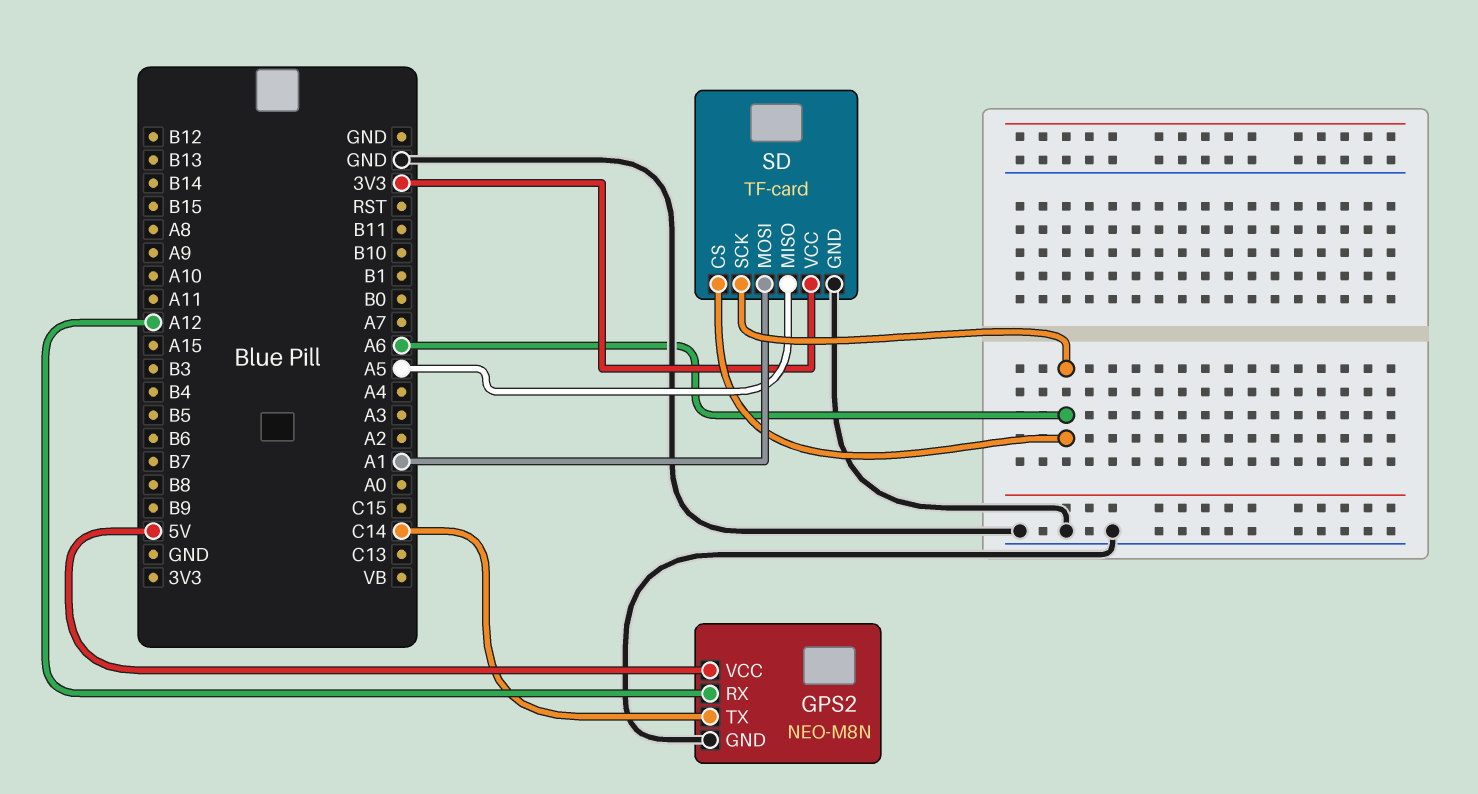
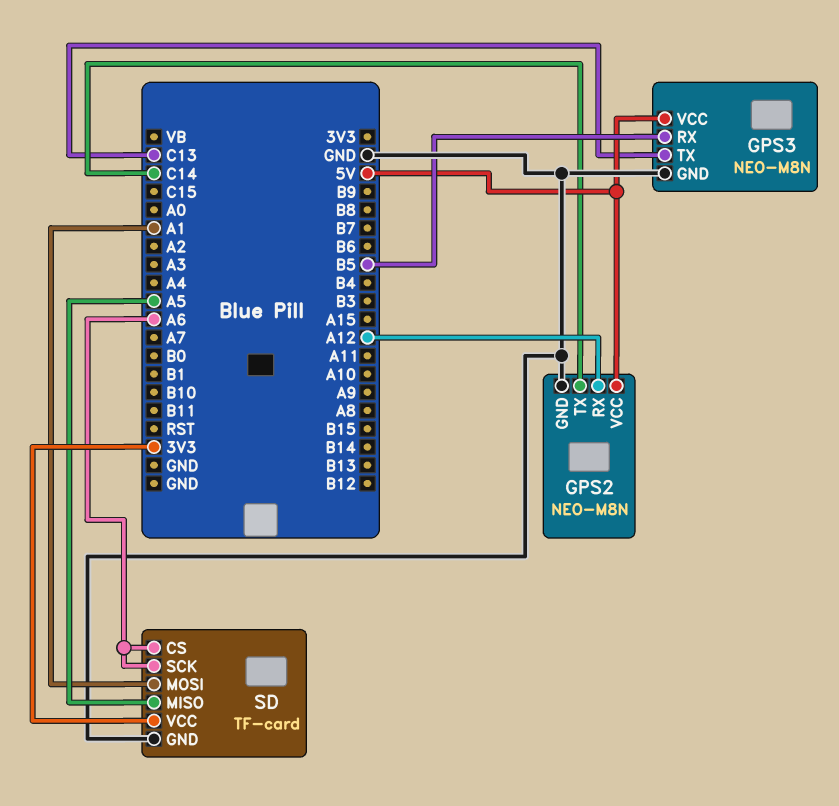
GPS3: none -> NEO-M8N
GPS3 pin GND: none -> GND
GPS3 pin RX: none -> B5
GPS3 pin TX: none -> C13
GPS3 pin VCC: none -> 5V

